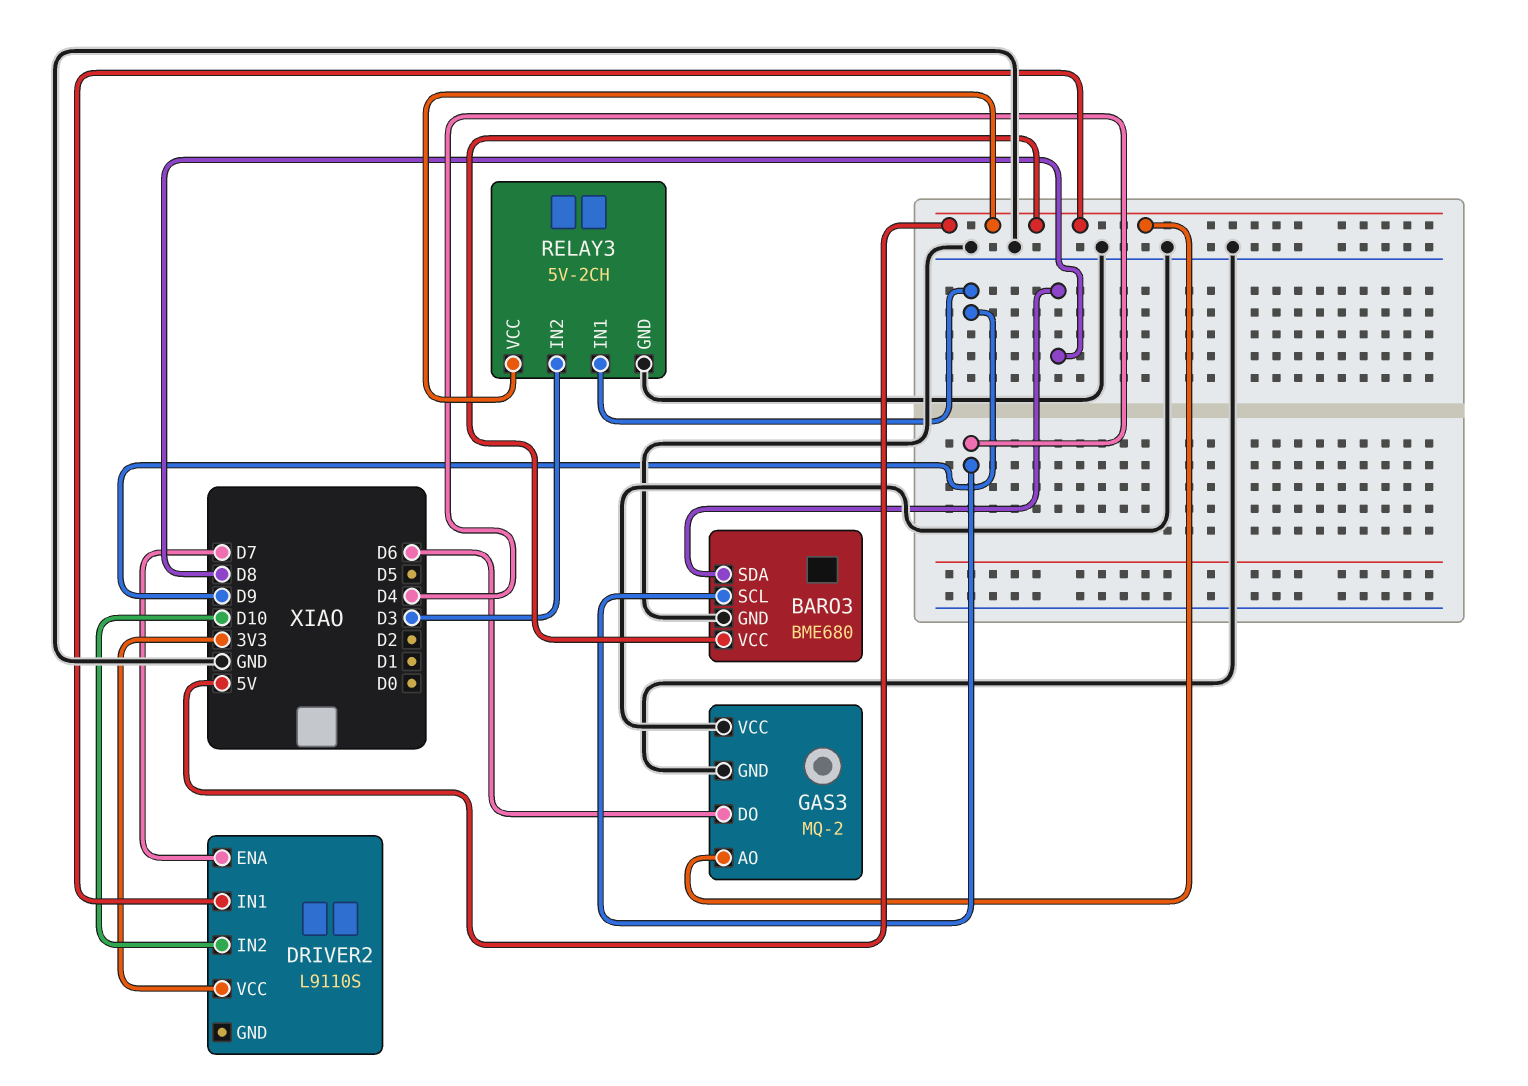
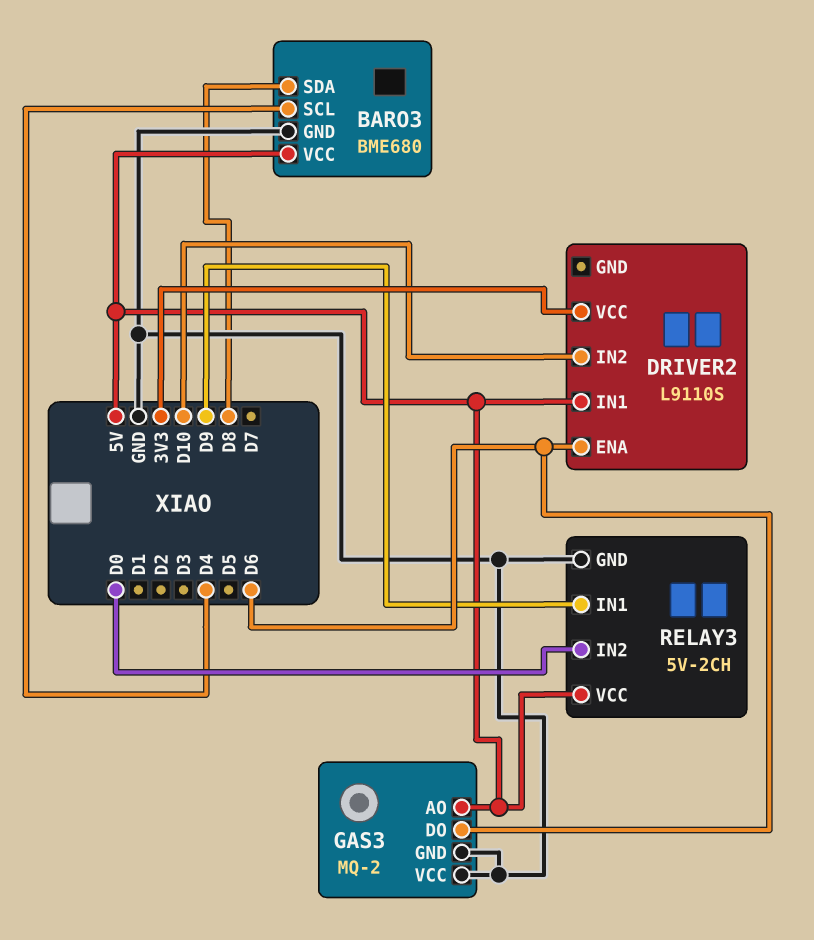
DRIVER2 pin ENA: D7 -> D6
RELAY3 pin IN2: D3 -> D0

